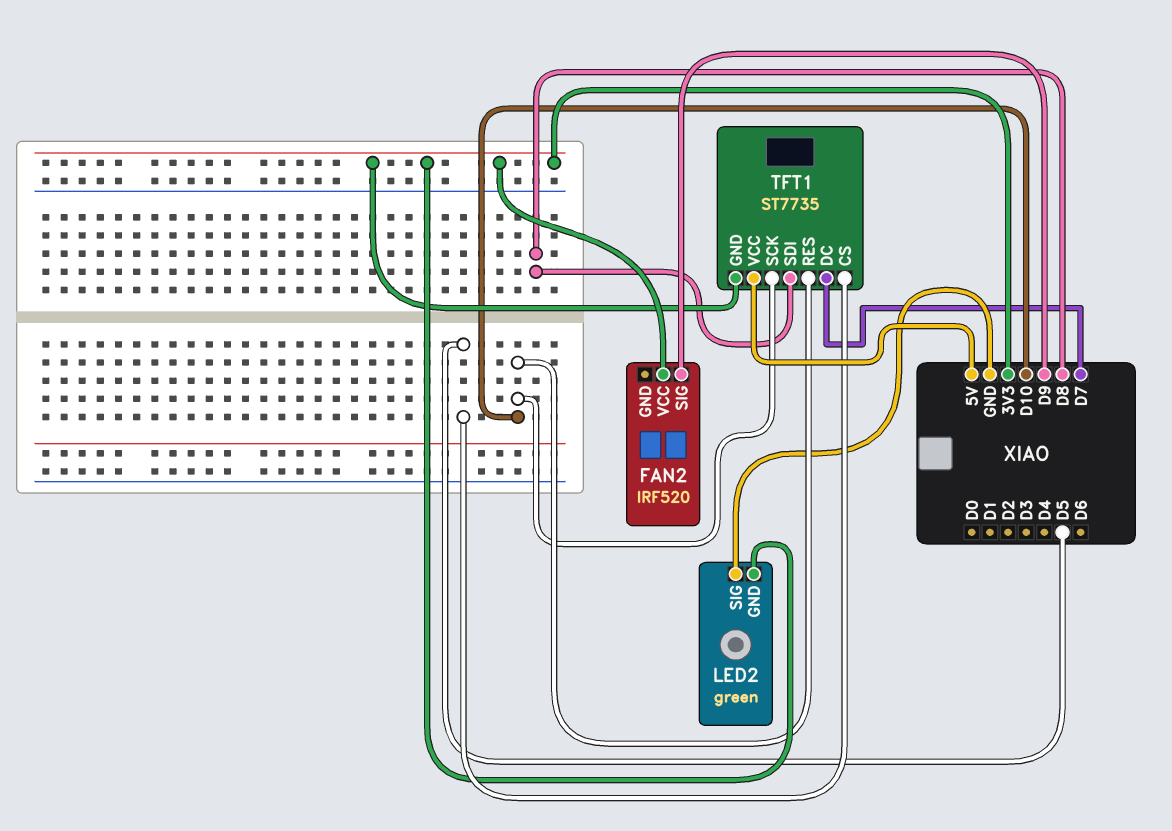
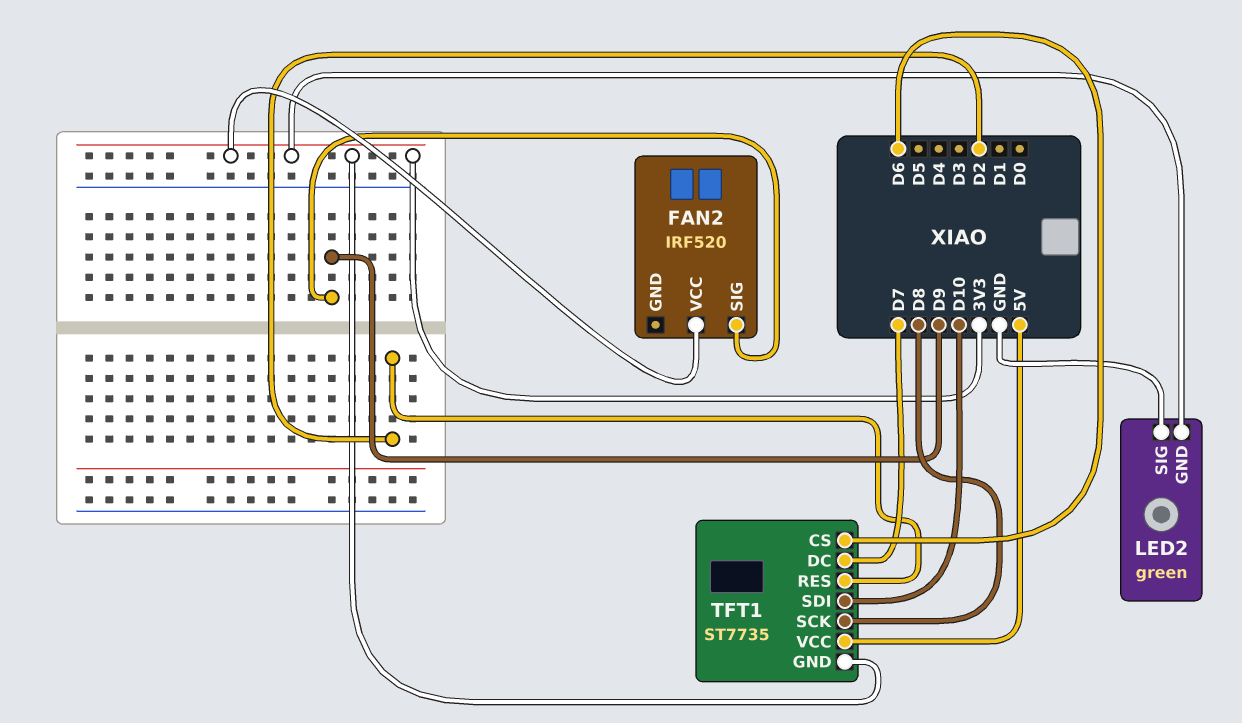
TFT1 pin CS: D5 -> D6
TFT1 pin RES: D10 -> D2
TFT1 pin SCK: D10 -> D8
TFT1 pin SDI: D8 -> D10

